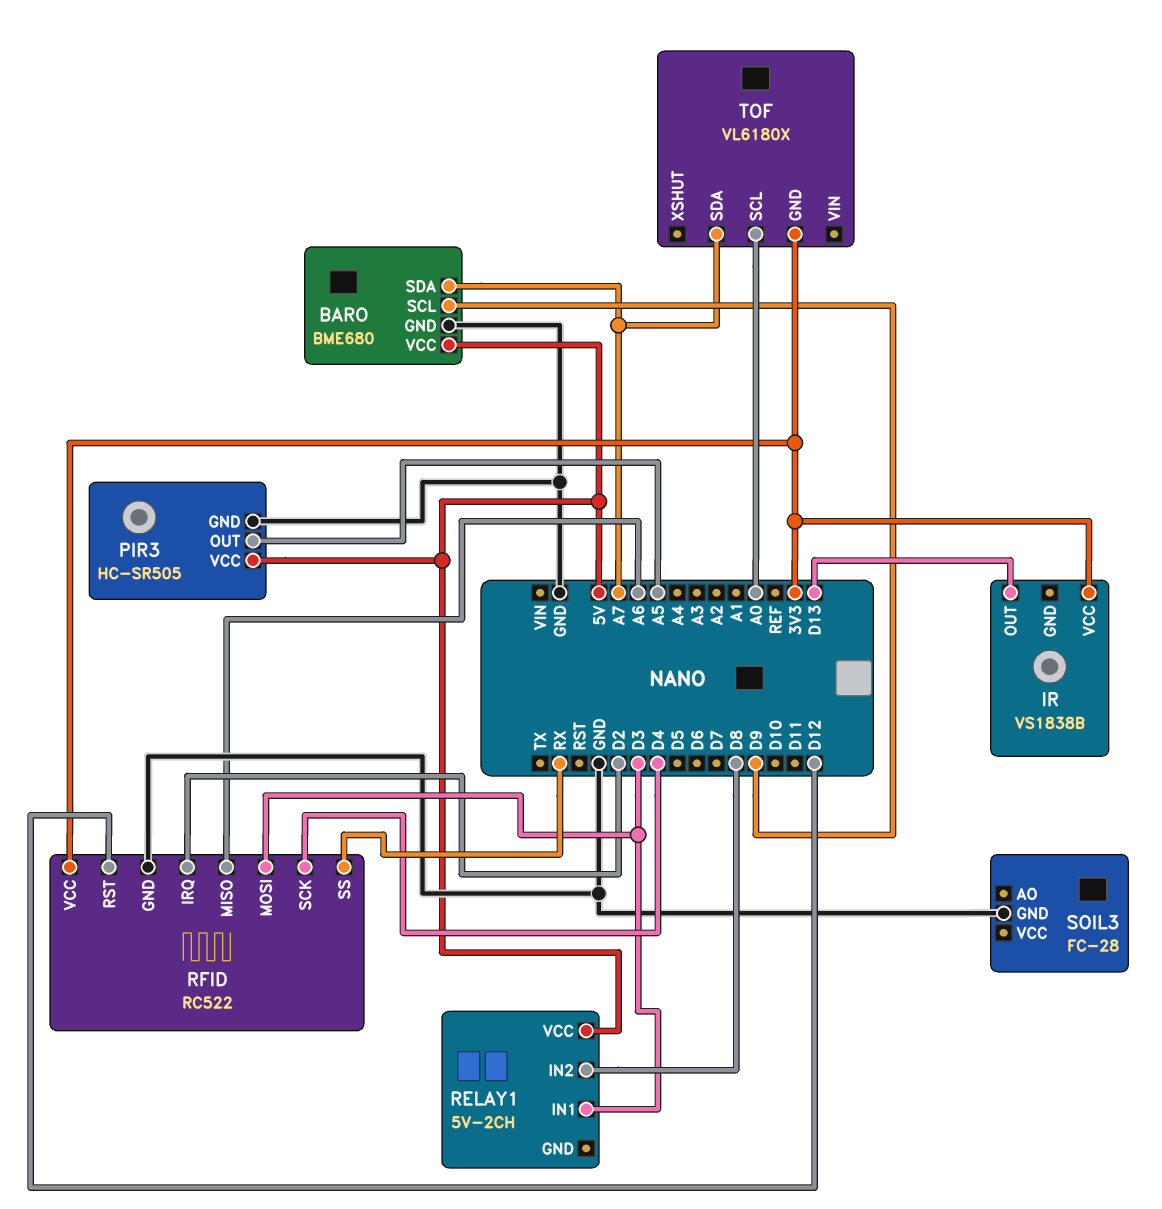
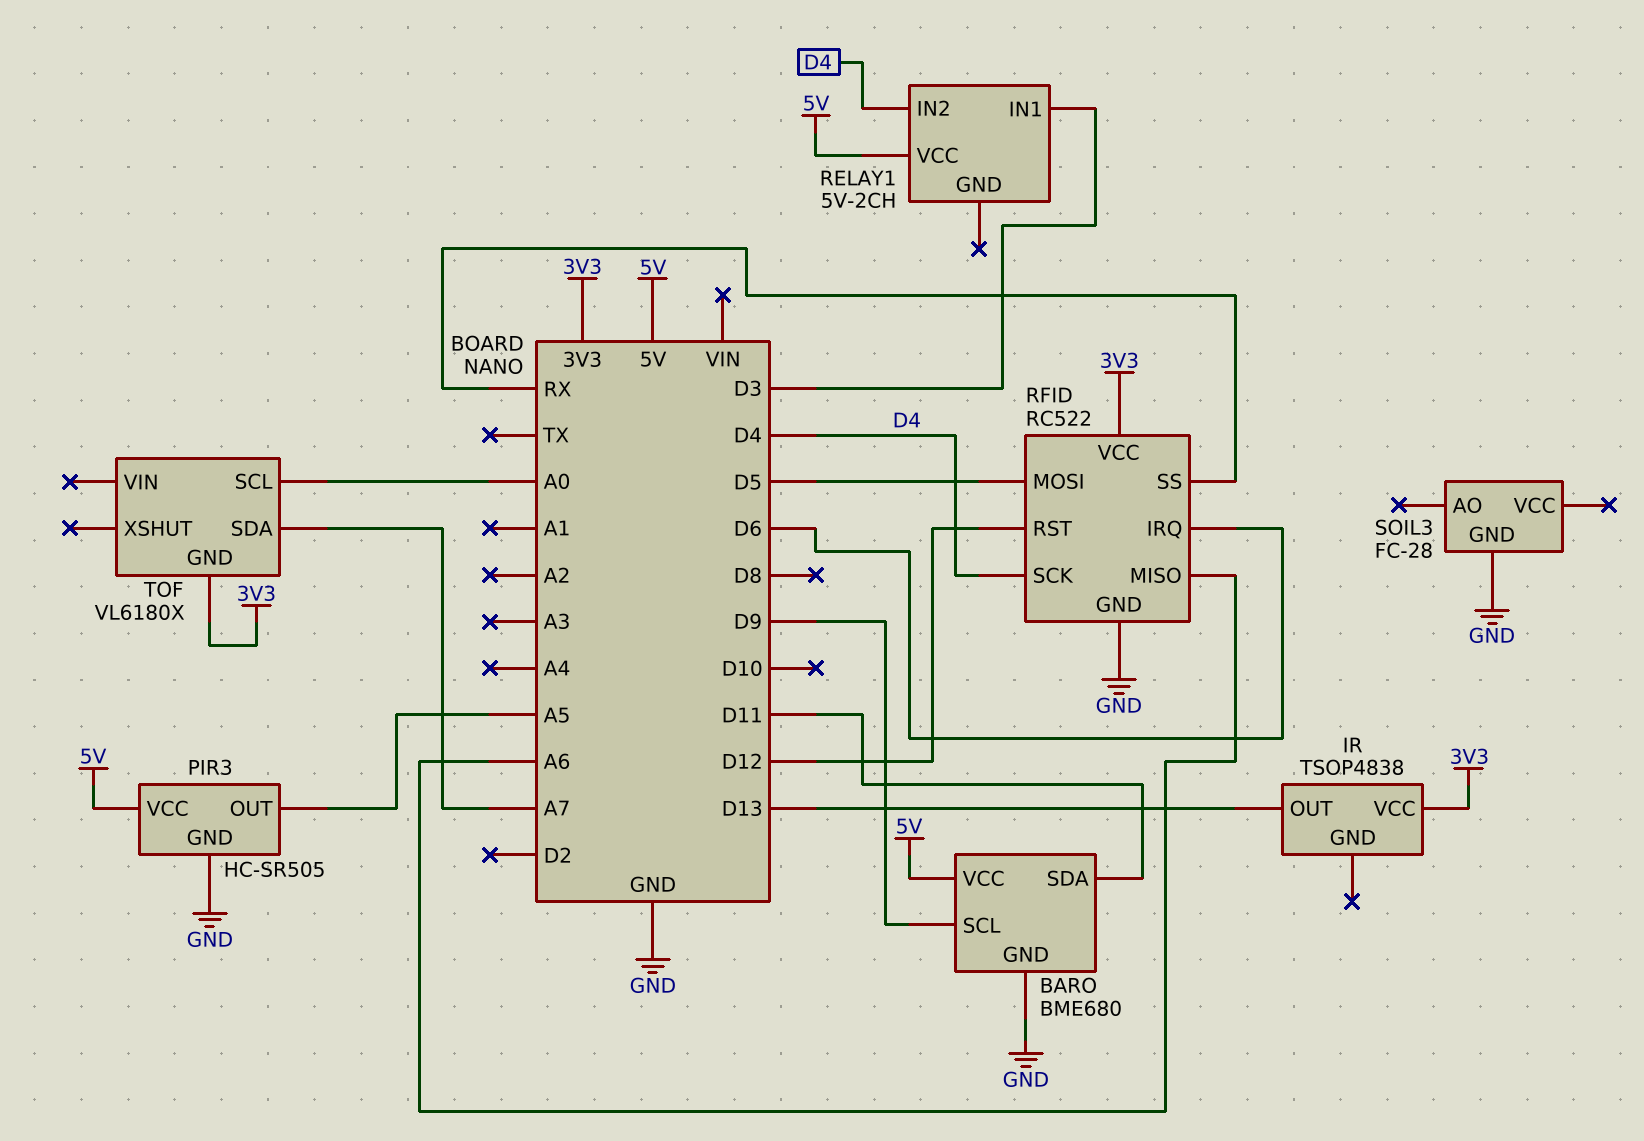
BARO pin SDA: A7 -> D11
IR: VS1838B -> TSOP4838
RELAY1 pin IN2: D8 -> D4
RFID pin IRQ: D2 -> D6
RFID pin MOSI: D3 -> D5

